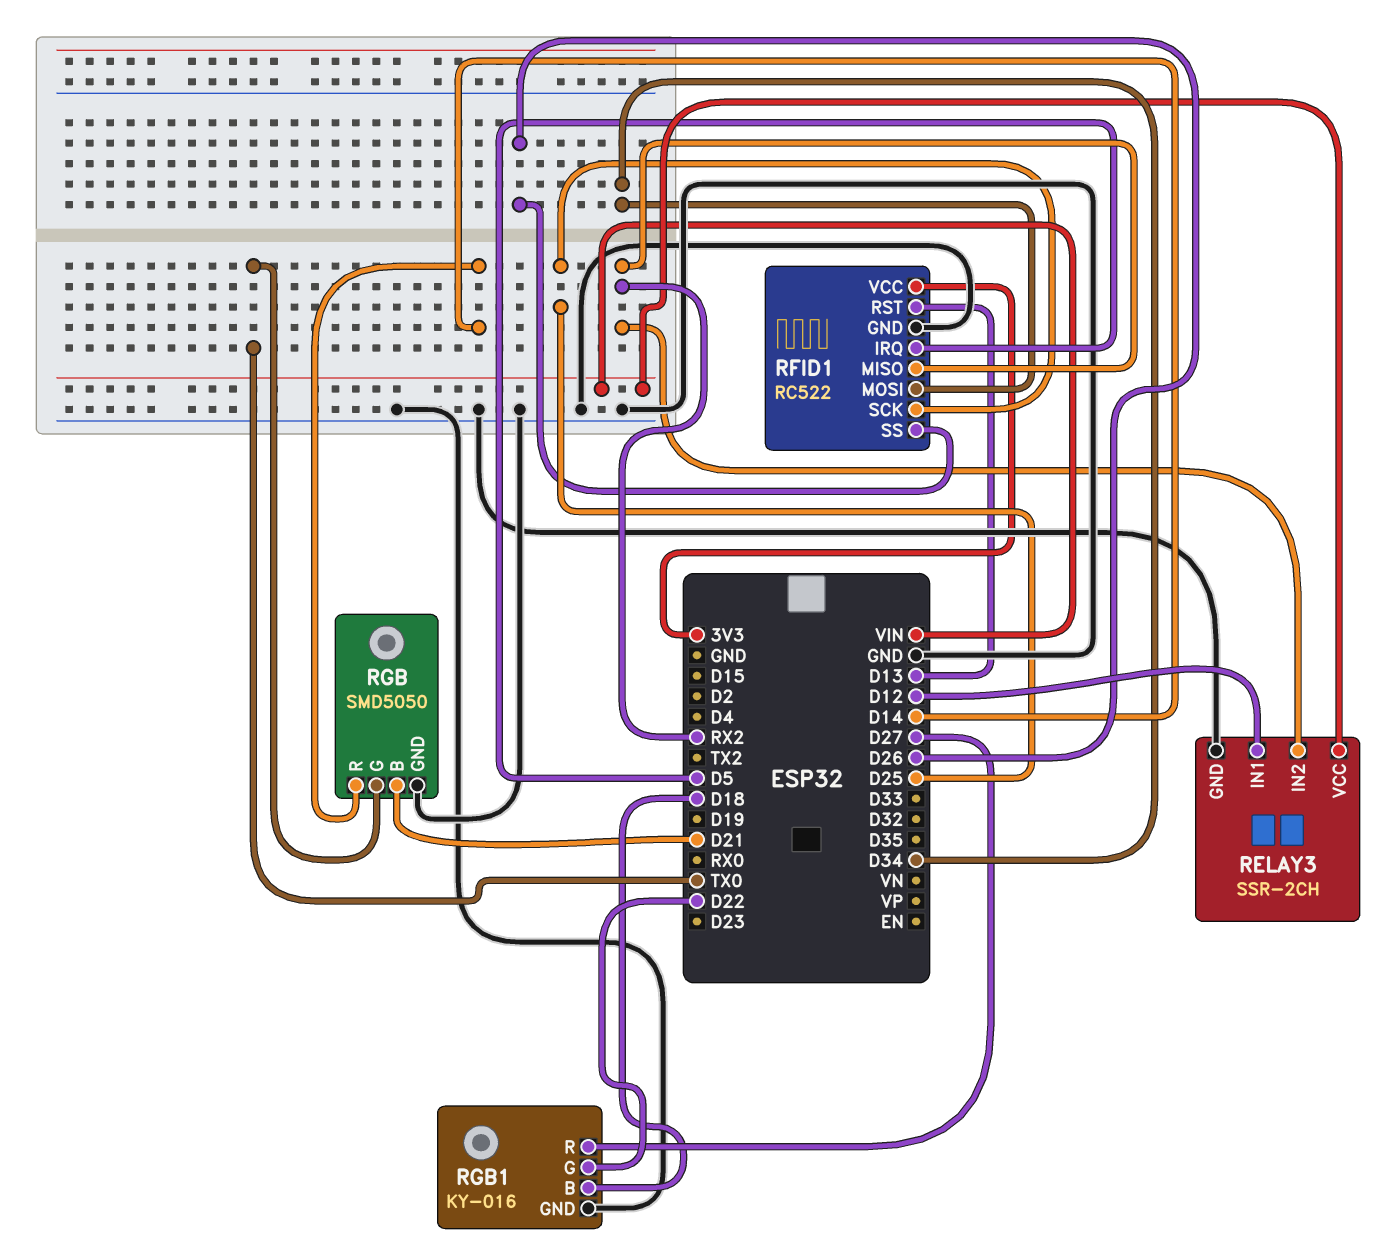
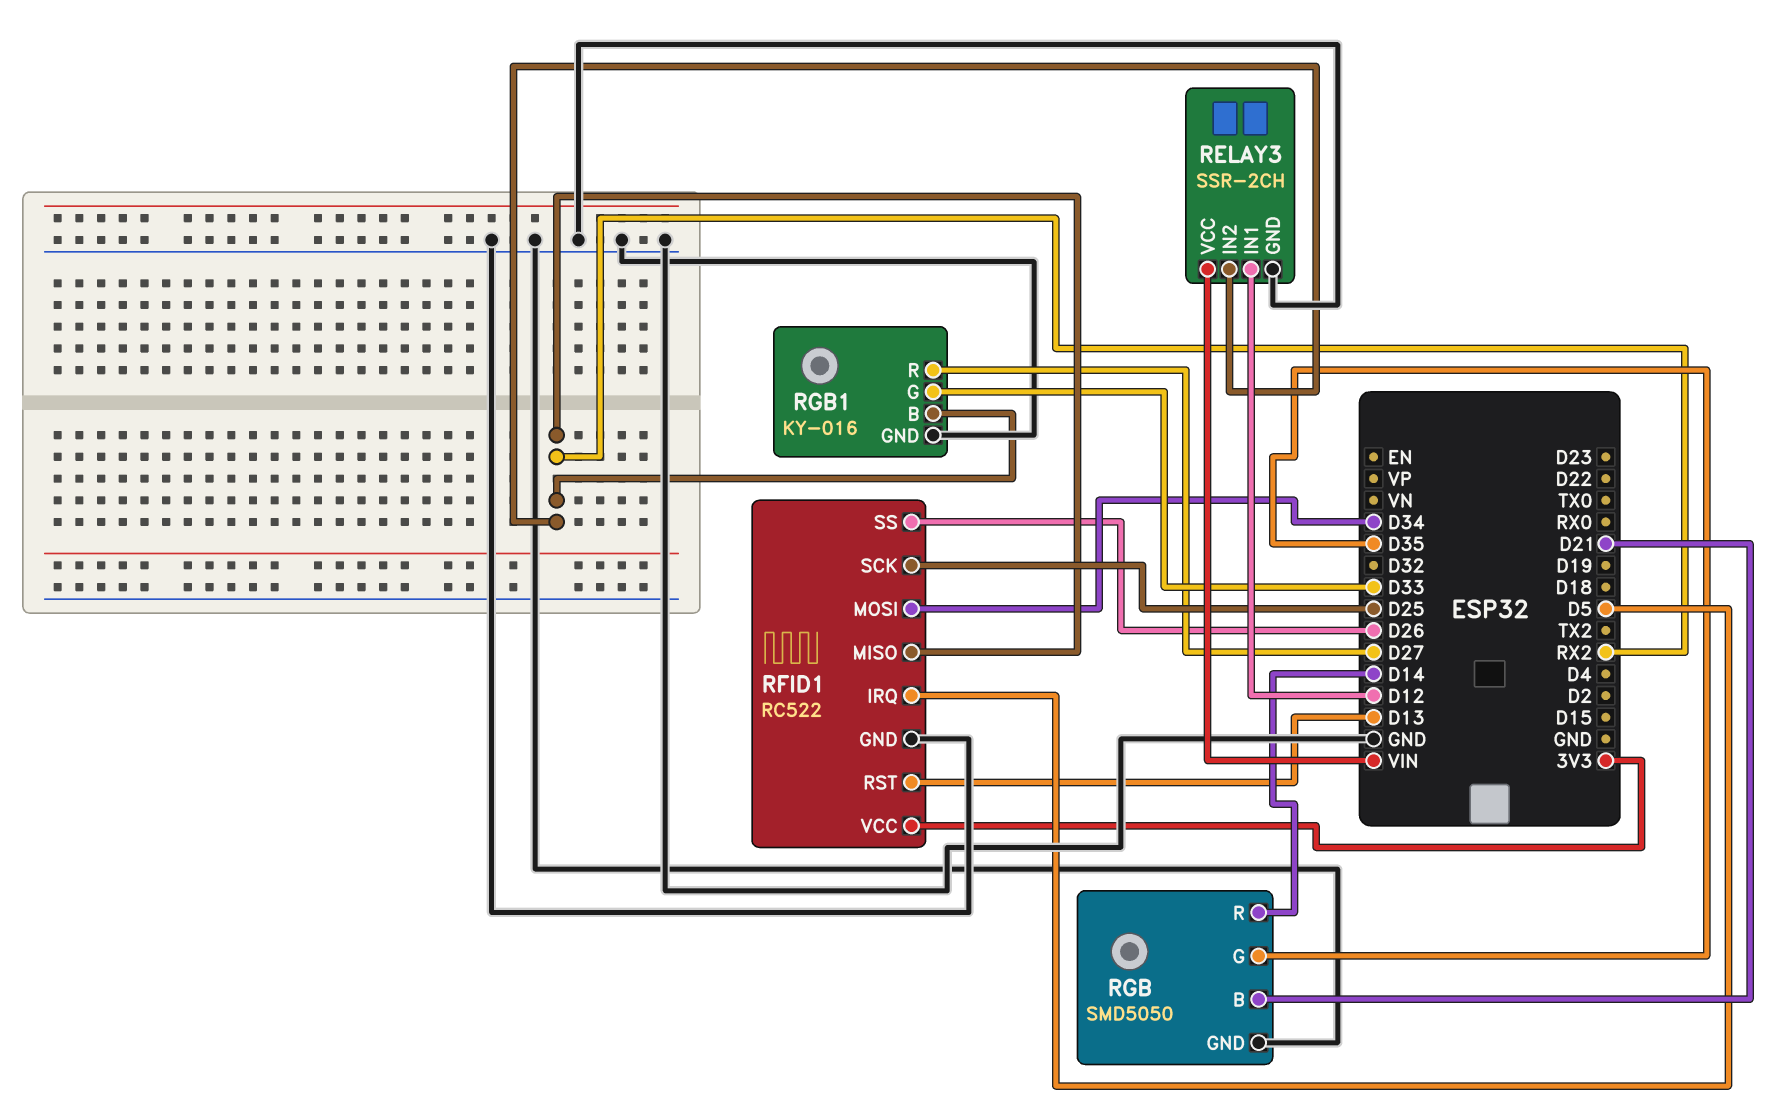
RGB pin G: TX0 -> D35
RGB1 pin B: D18 -> RX2
RGB1 pin G: D22 -> D33

